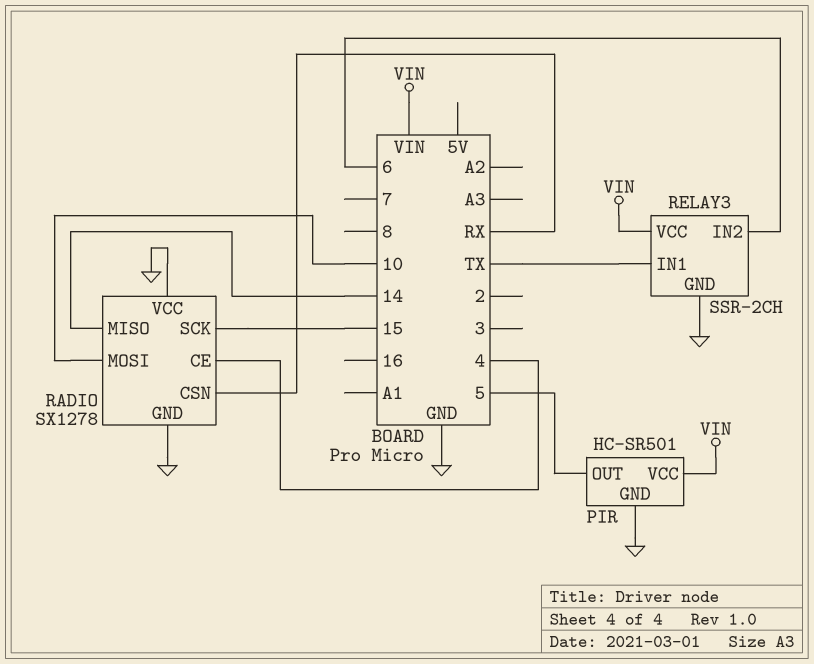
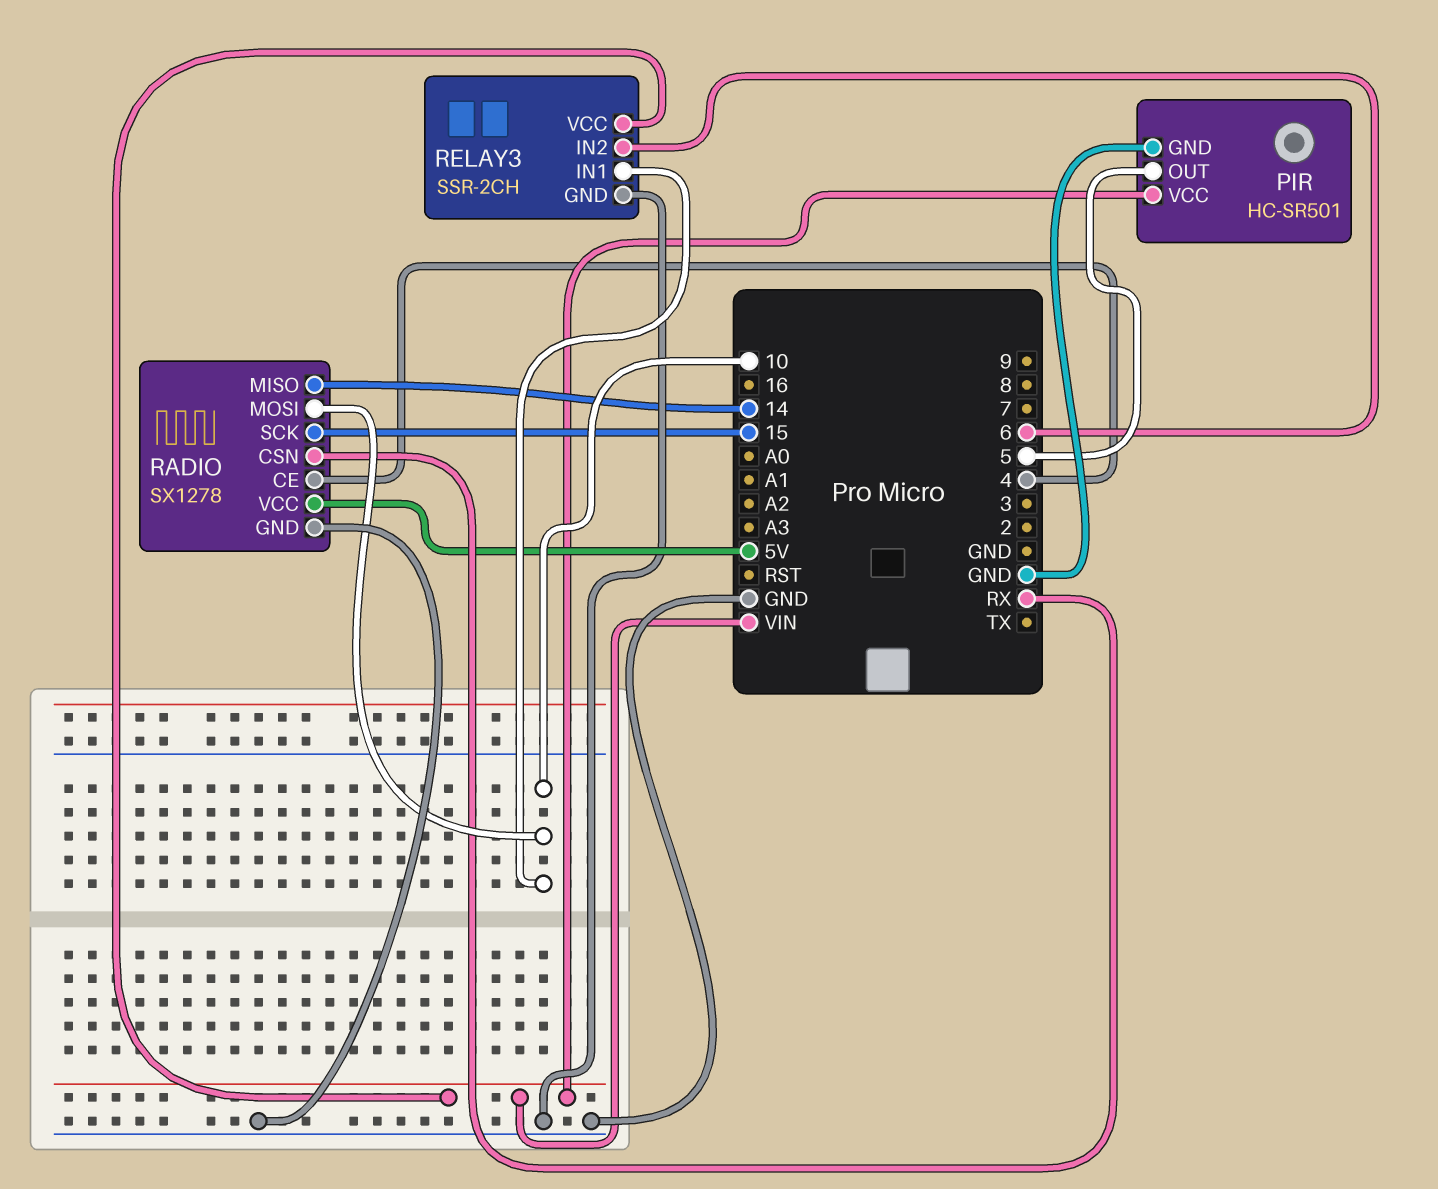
RADIO pin VCC: GND -> 5V
RELAY3 pin IN1: TX -> 10

